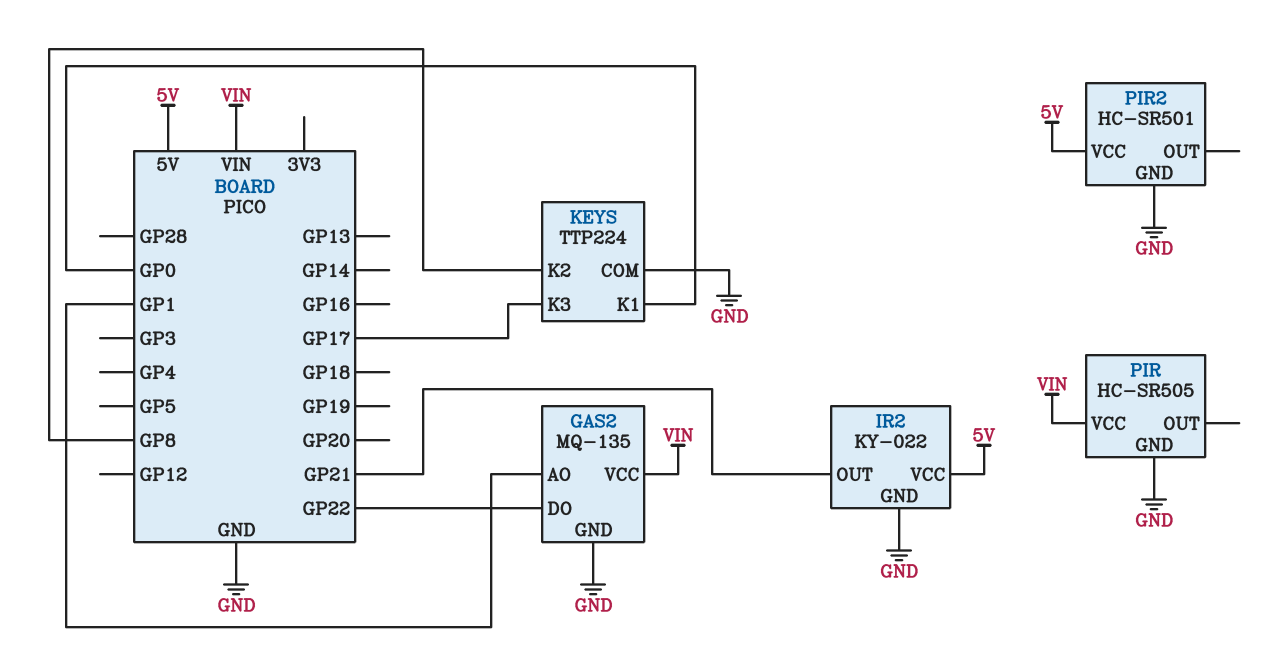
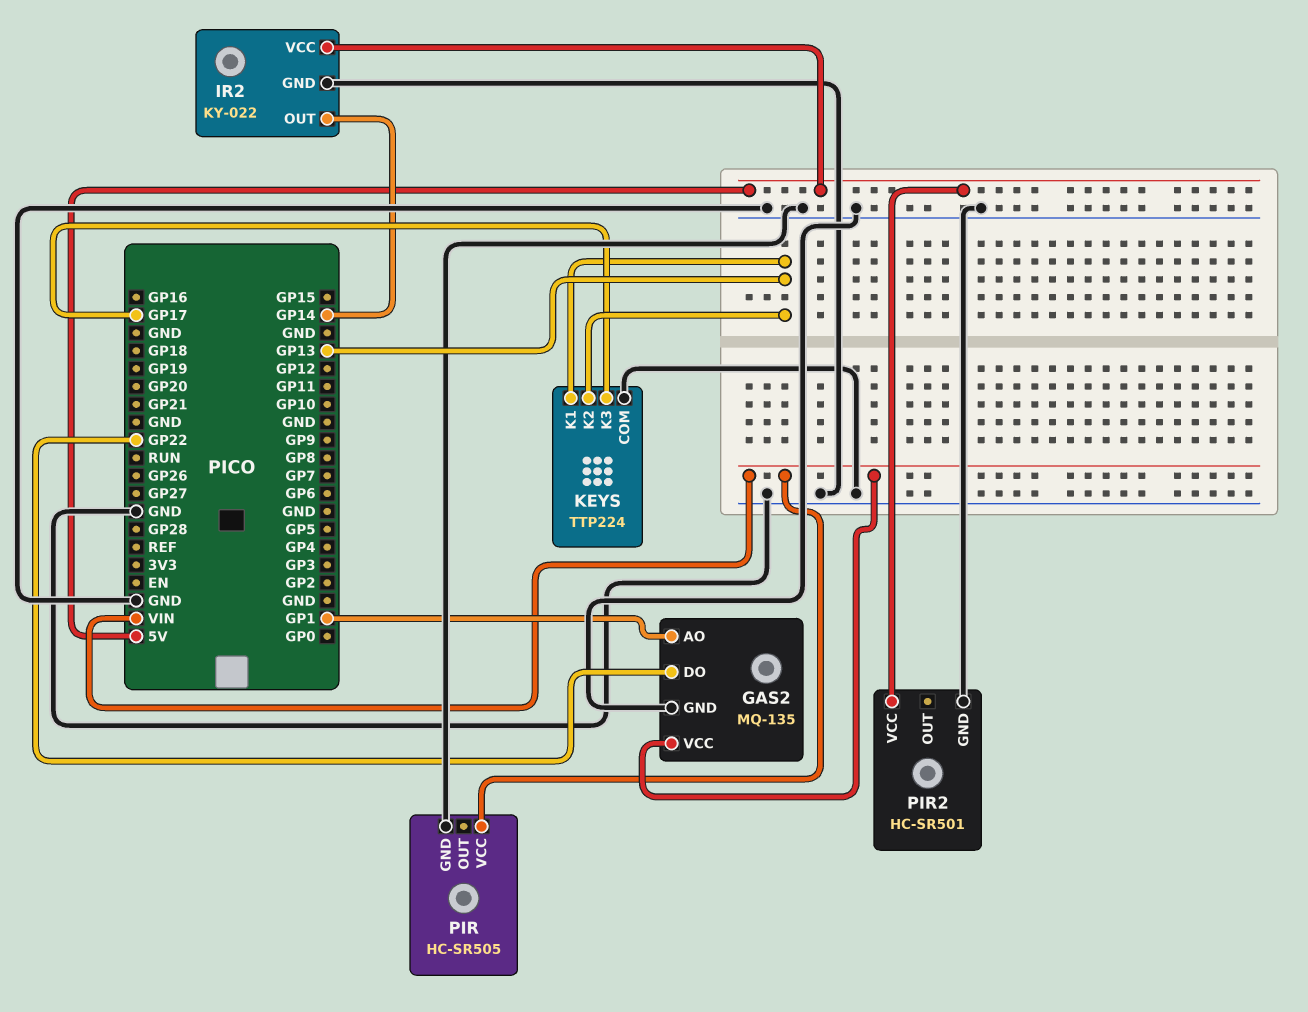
IR2 pin OUT: GP21 -> GP14
KEYS pin K1: GP0 -> GP13
KEYS pin K2: GP8 -> GP13

